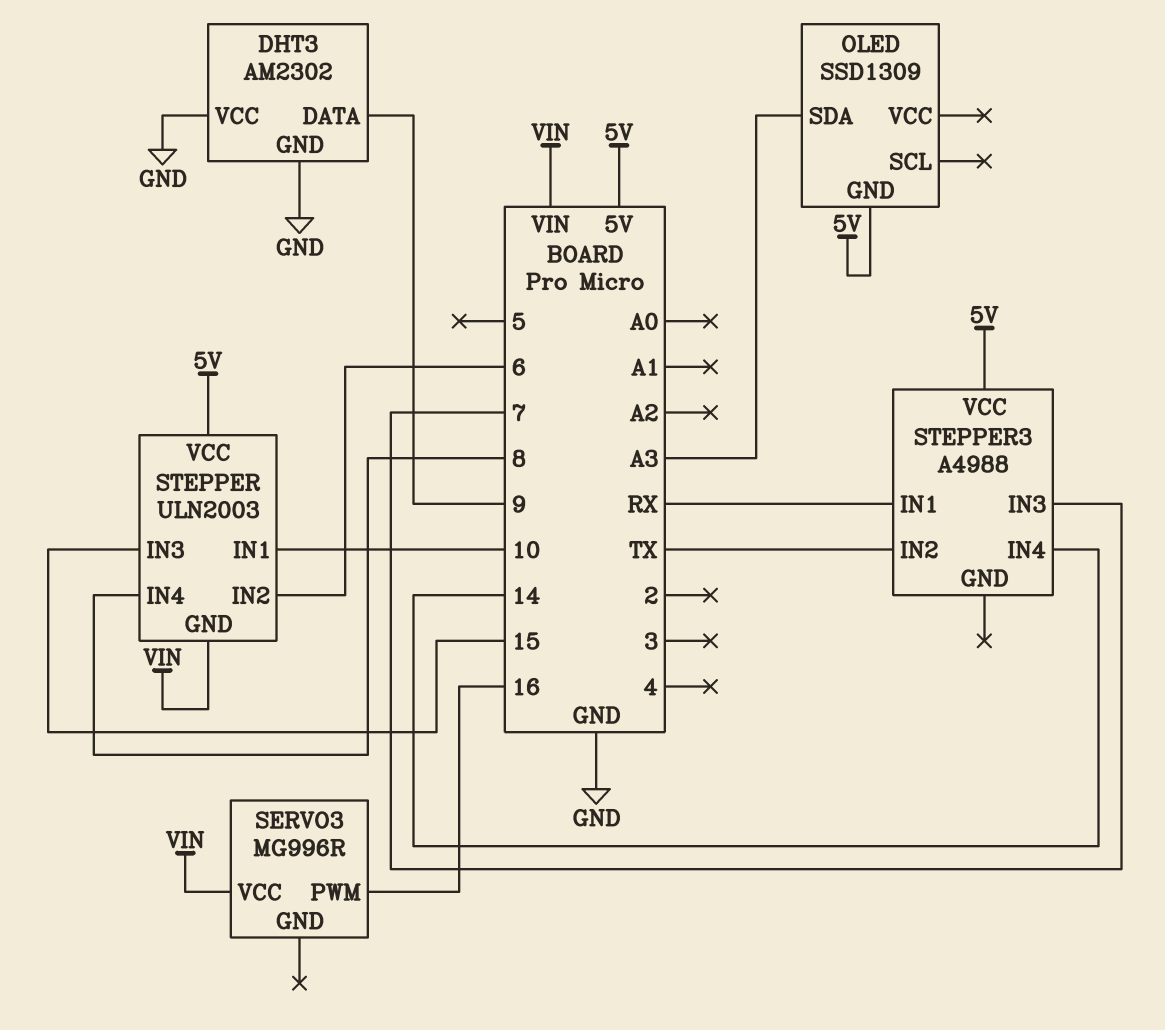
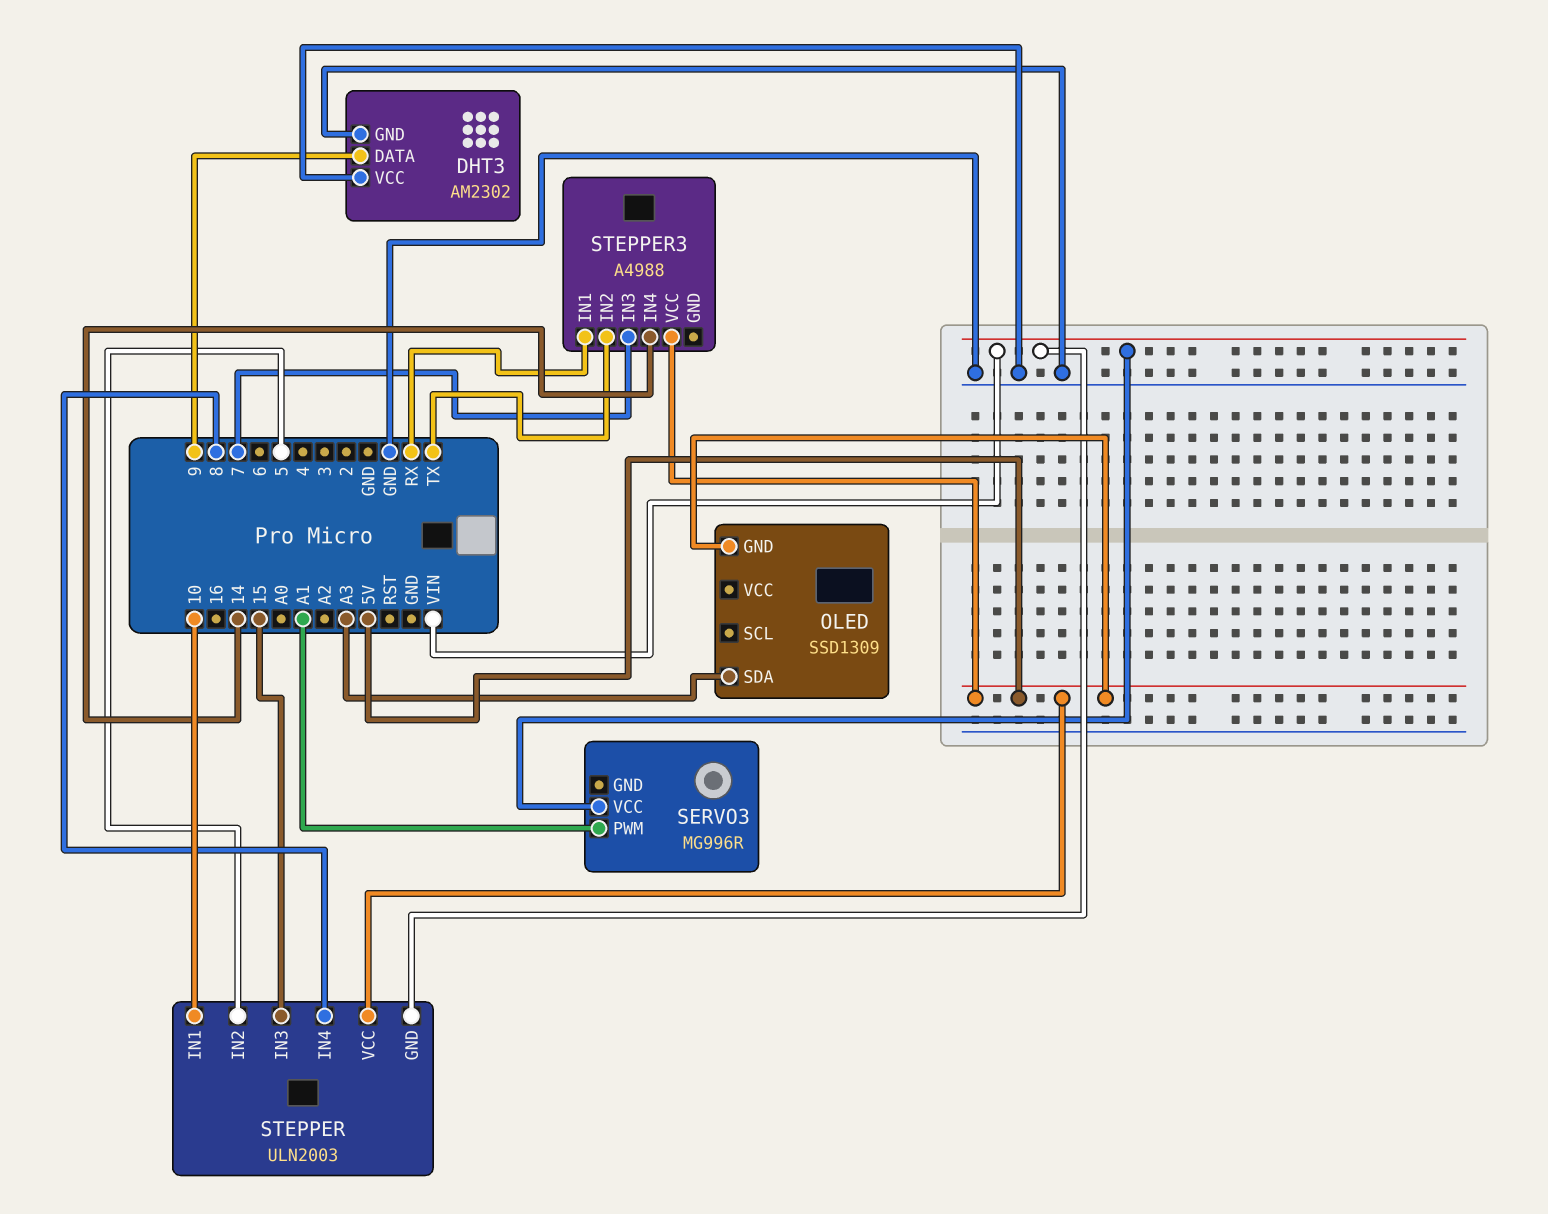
SERVO3 pin PWM: 16 -> A1
STEPPER pin IN2: 6 -> 5

